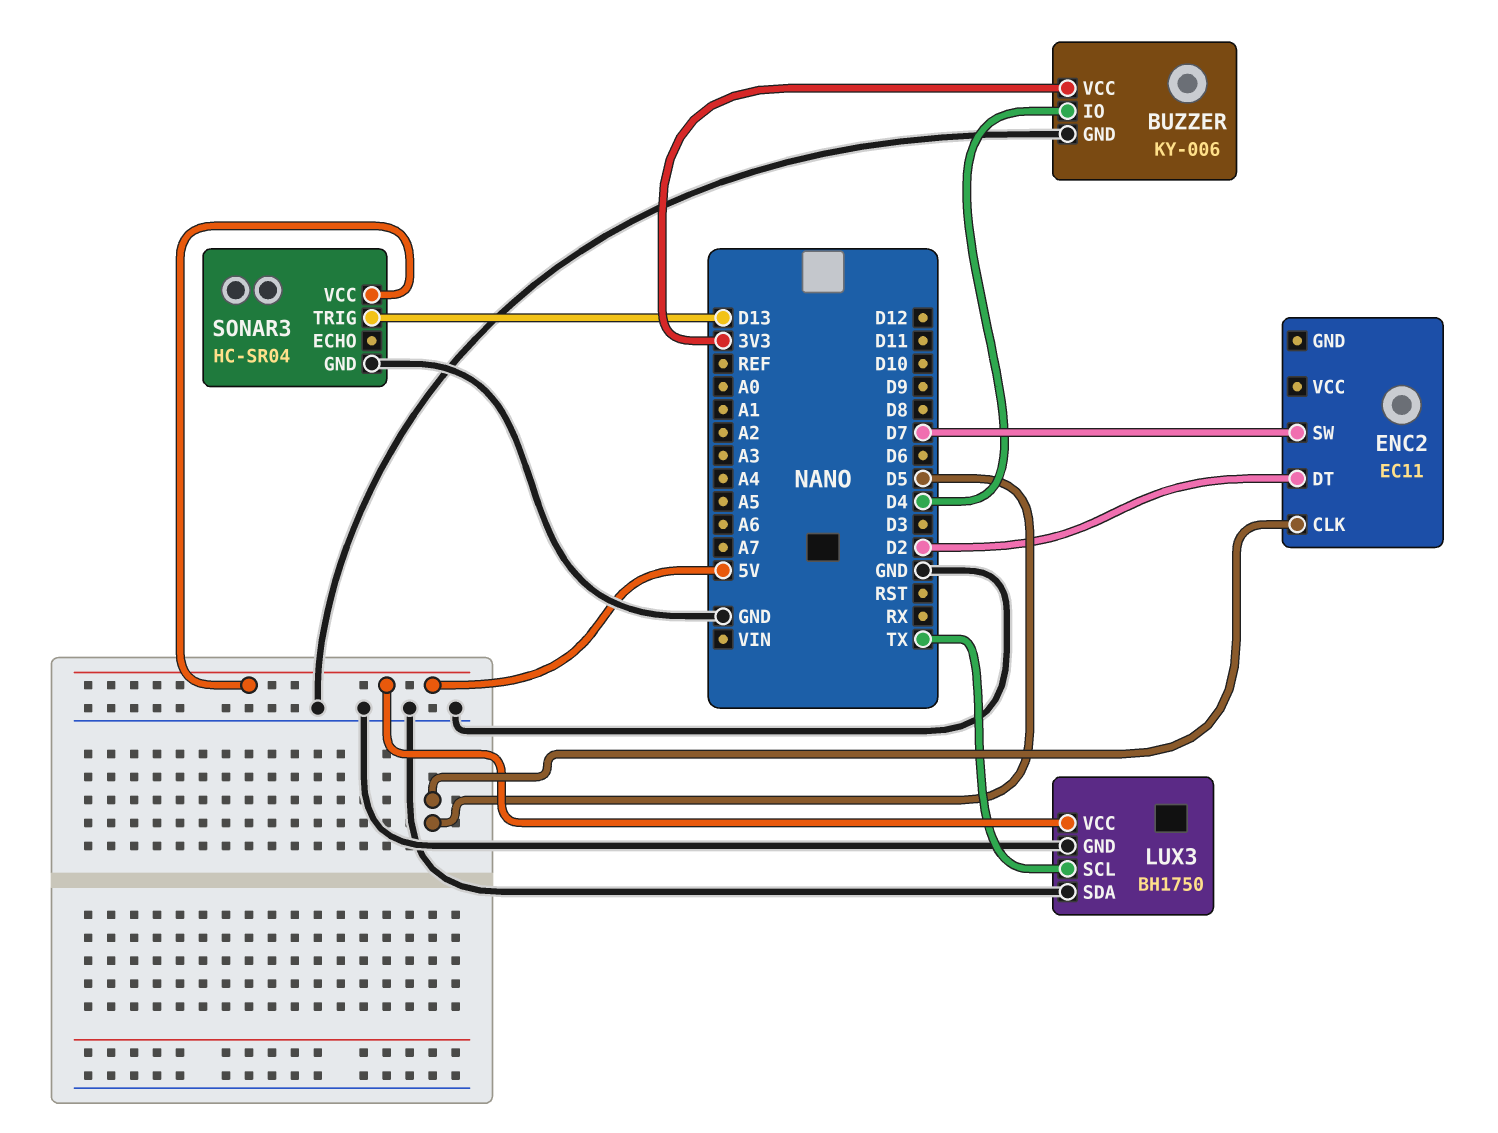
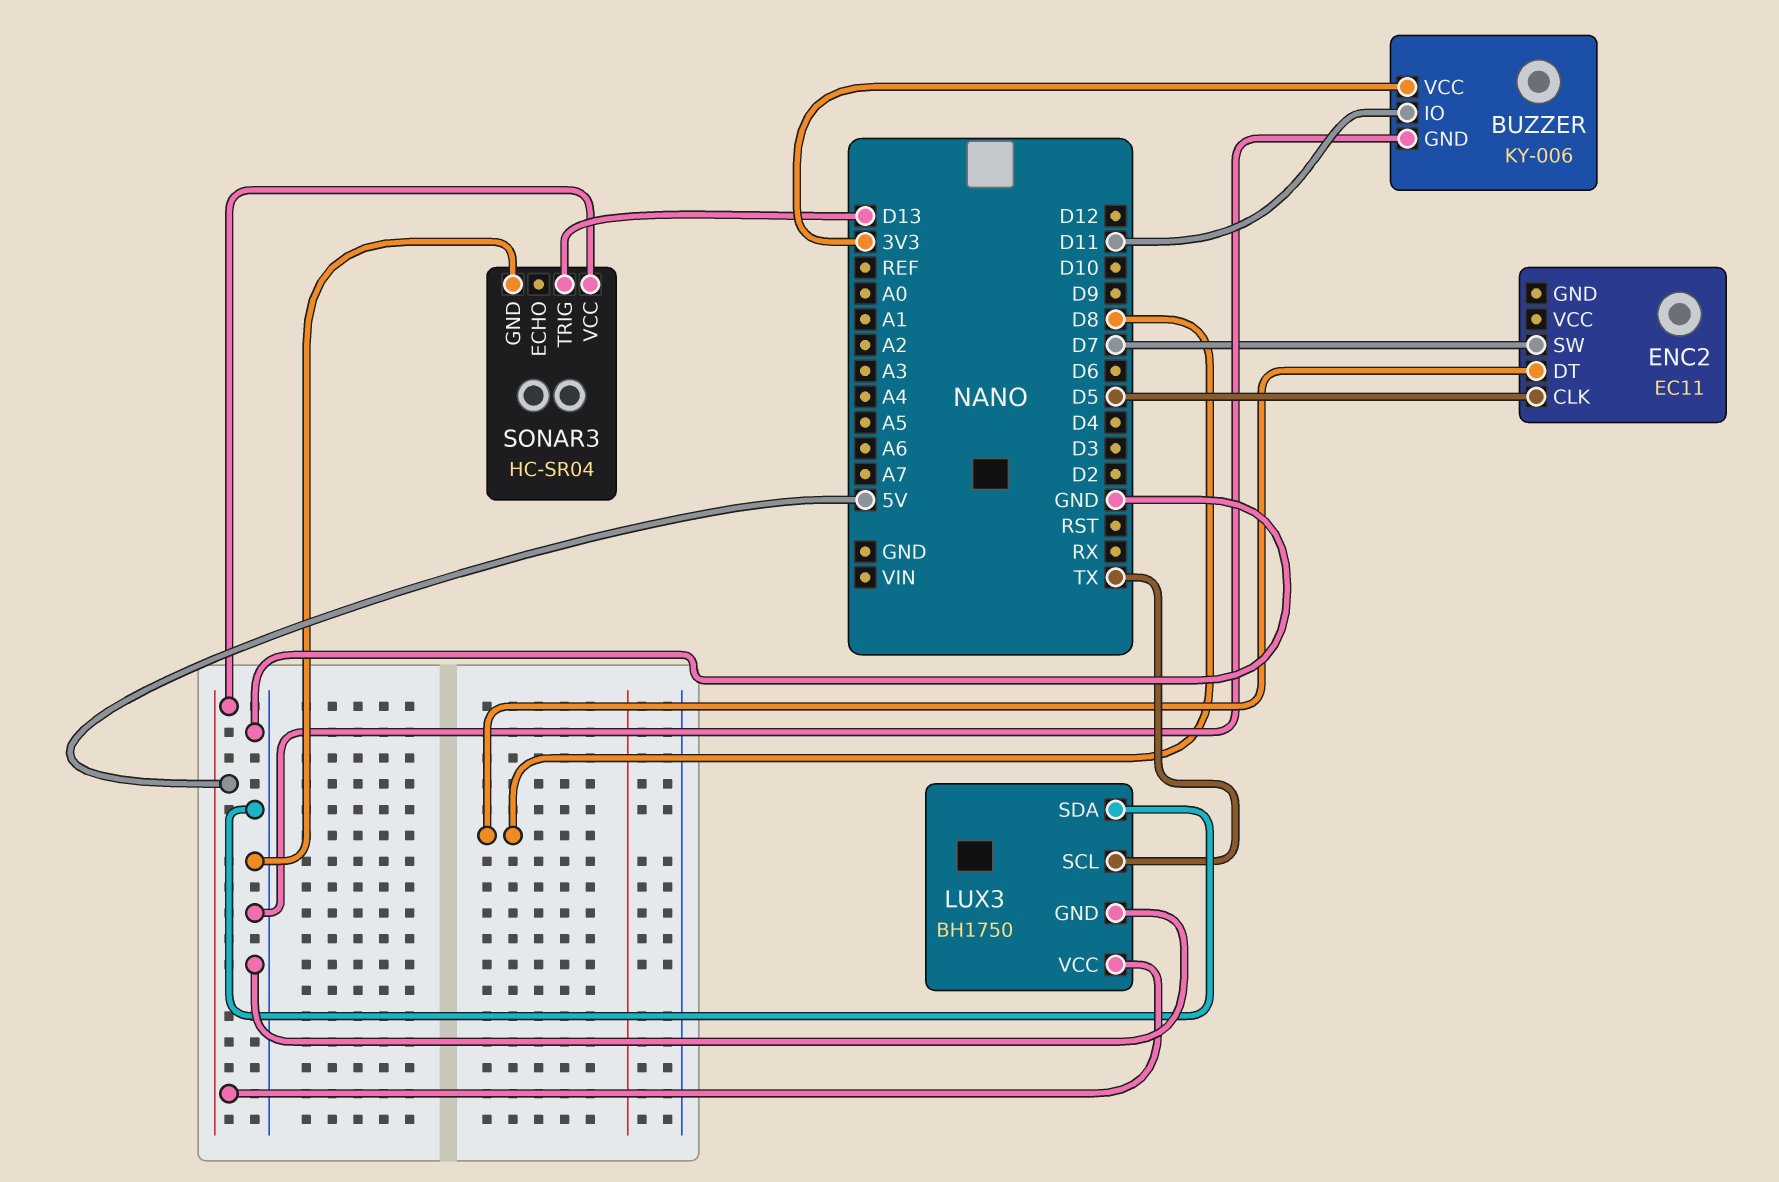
BUZZER pin IO: D4 -> D11
ENC2 pin DT: D2 -> D8

